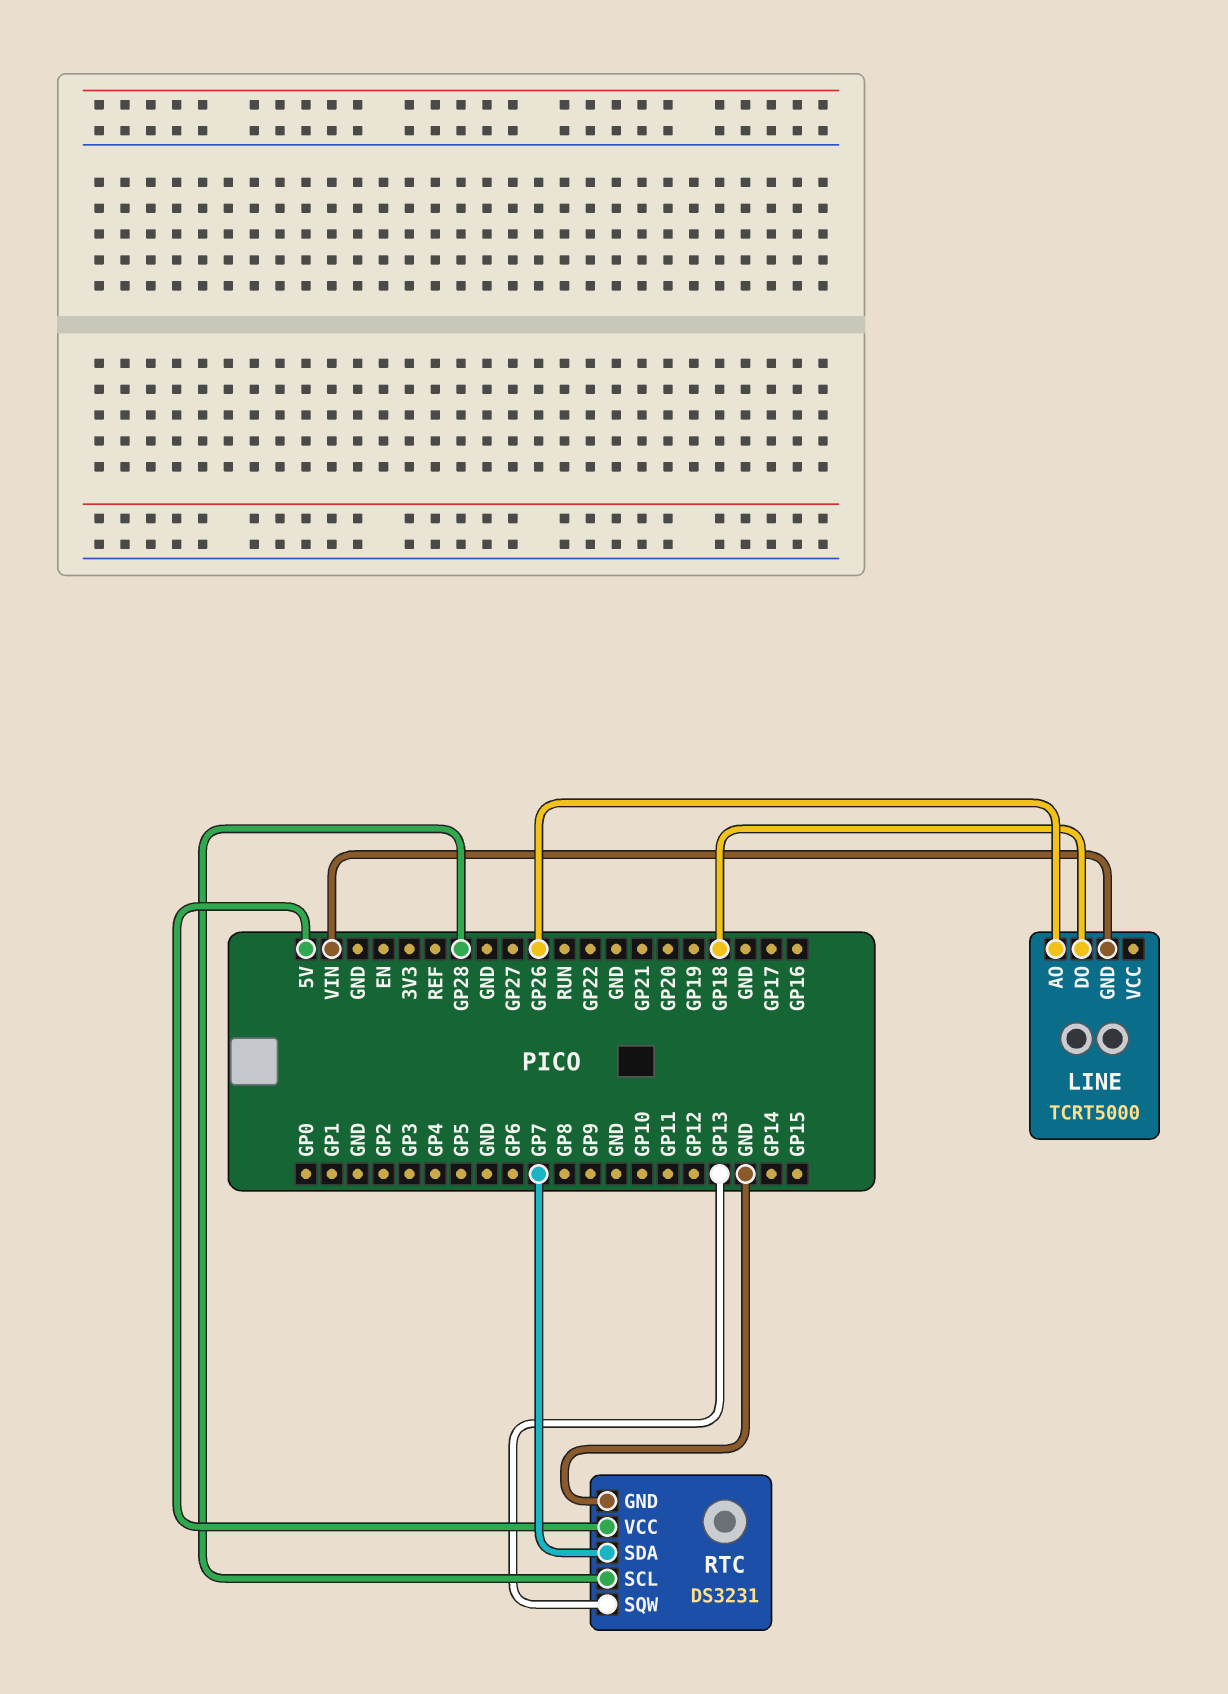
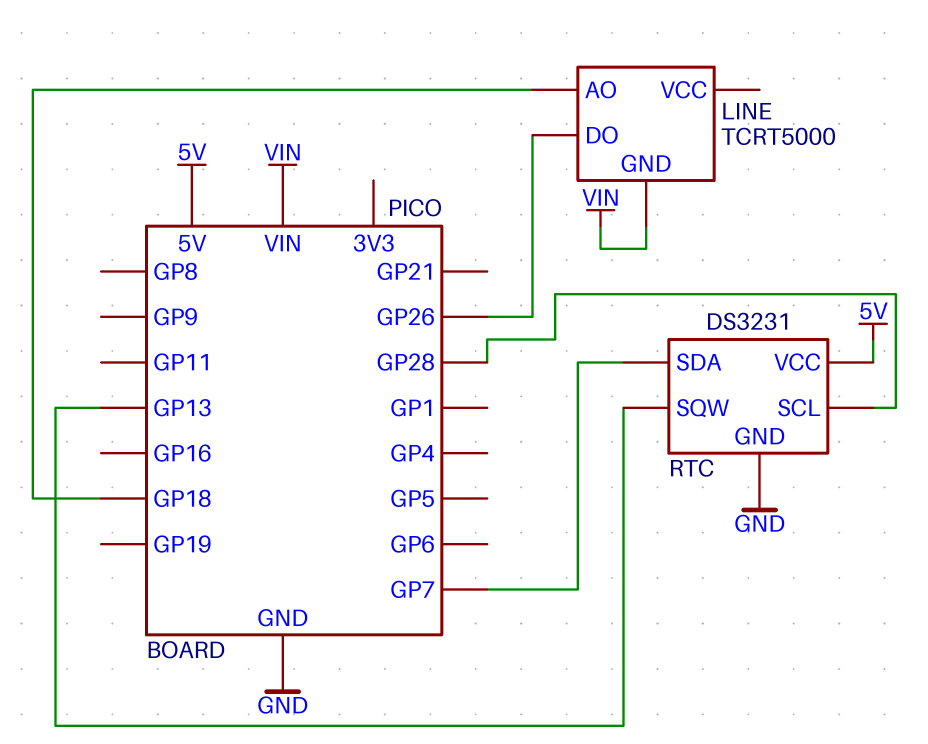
LINE pin AO: GP26 -> GP18
LINE pin DO: GP18 -> GP26

